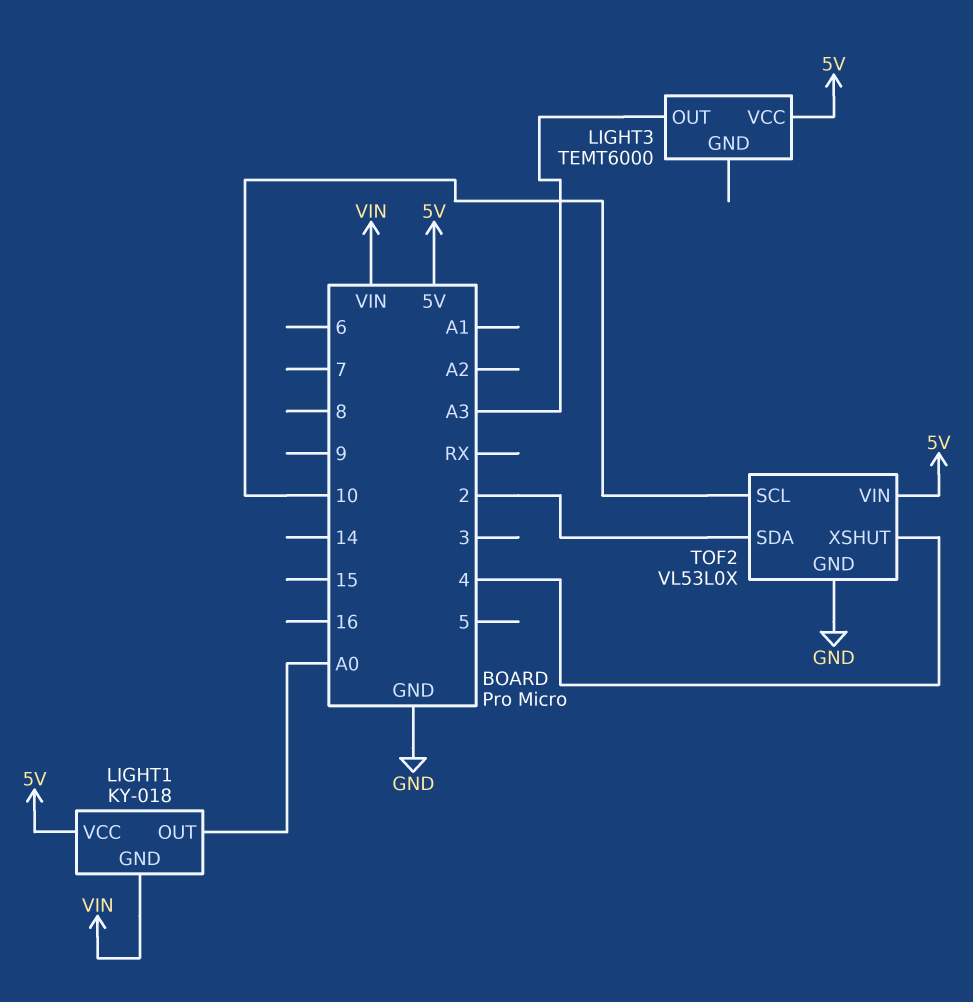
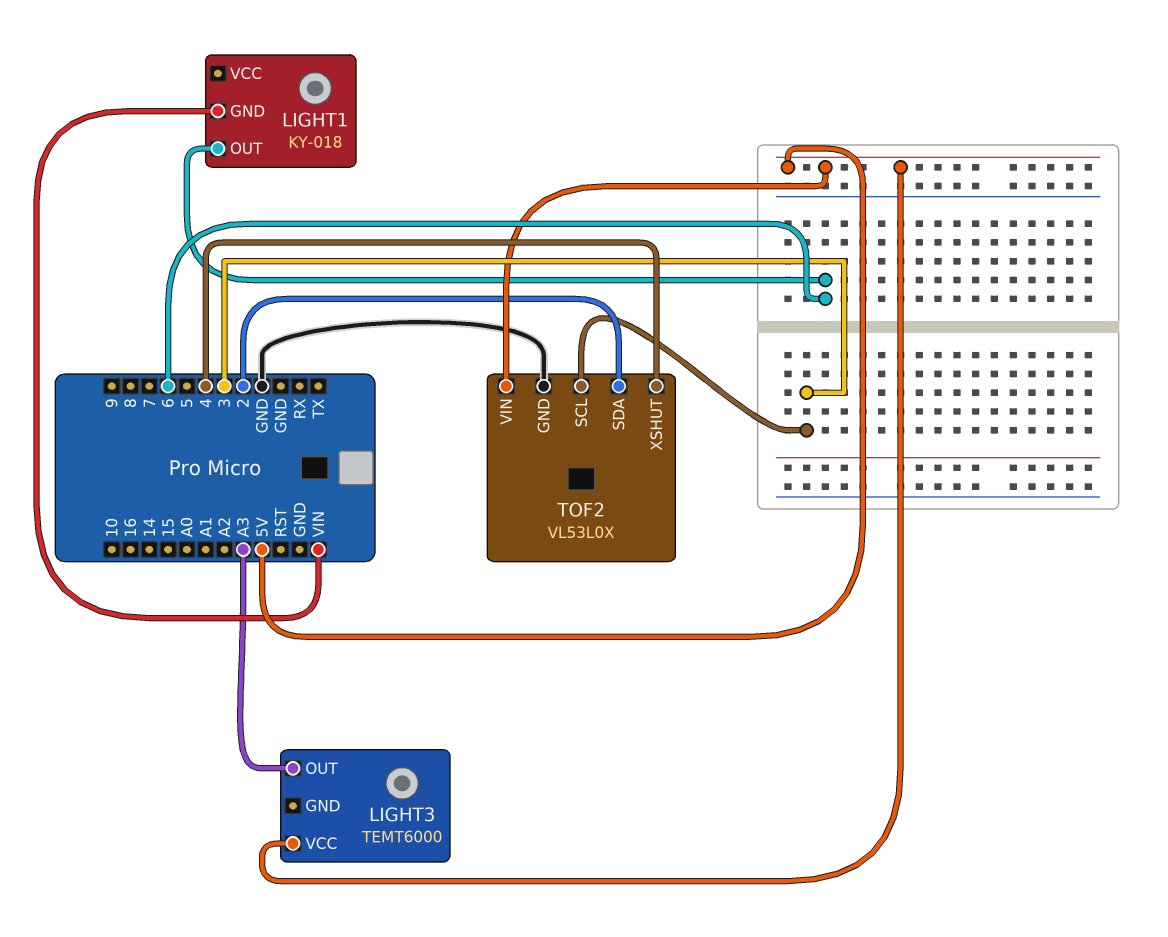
LIGHT1 pin OUT: A0 -> 6
LIGHT1 pin VCC: 5V -> none
TOF2 pin SCL: 10 -> 3

